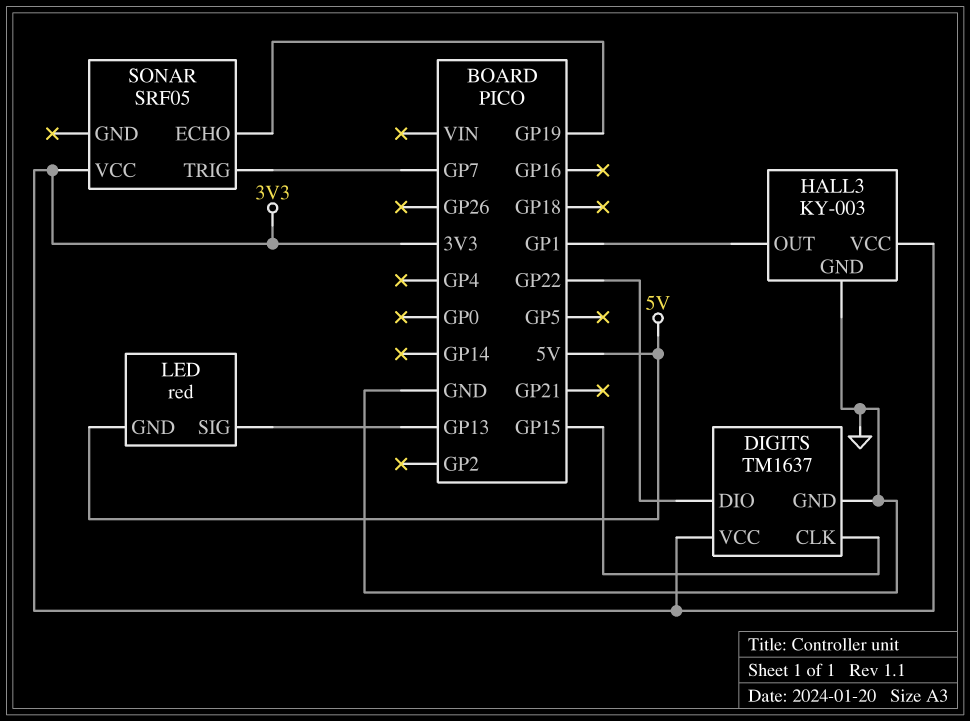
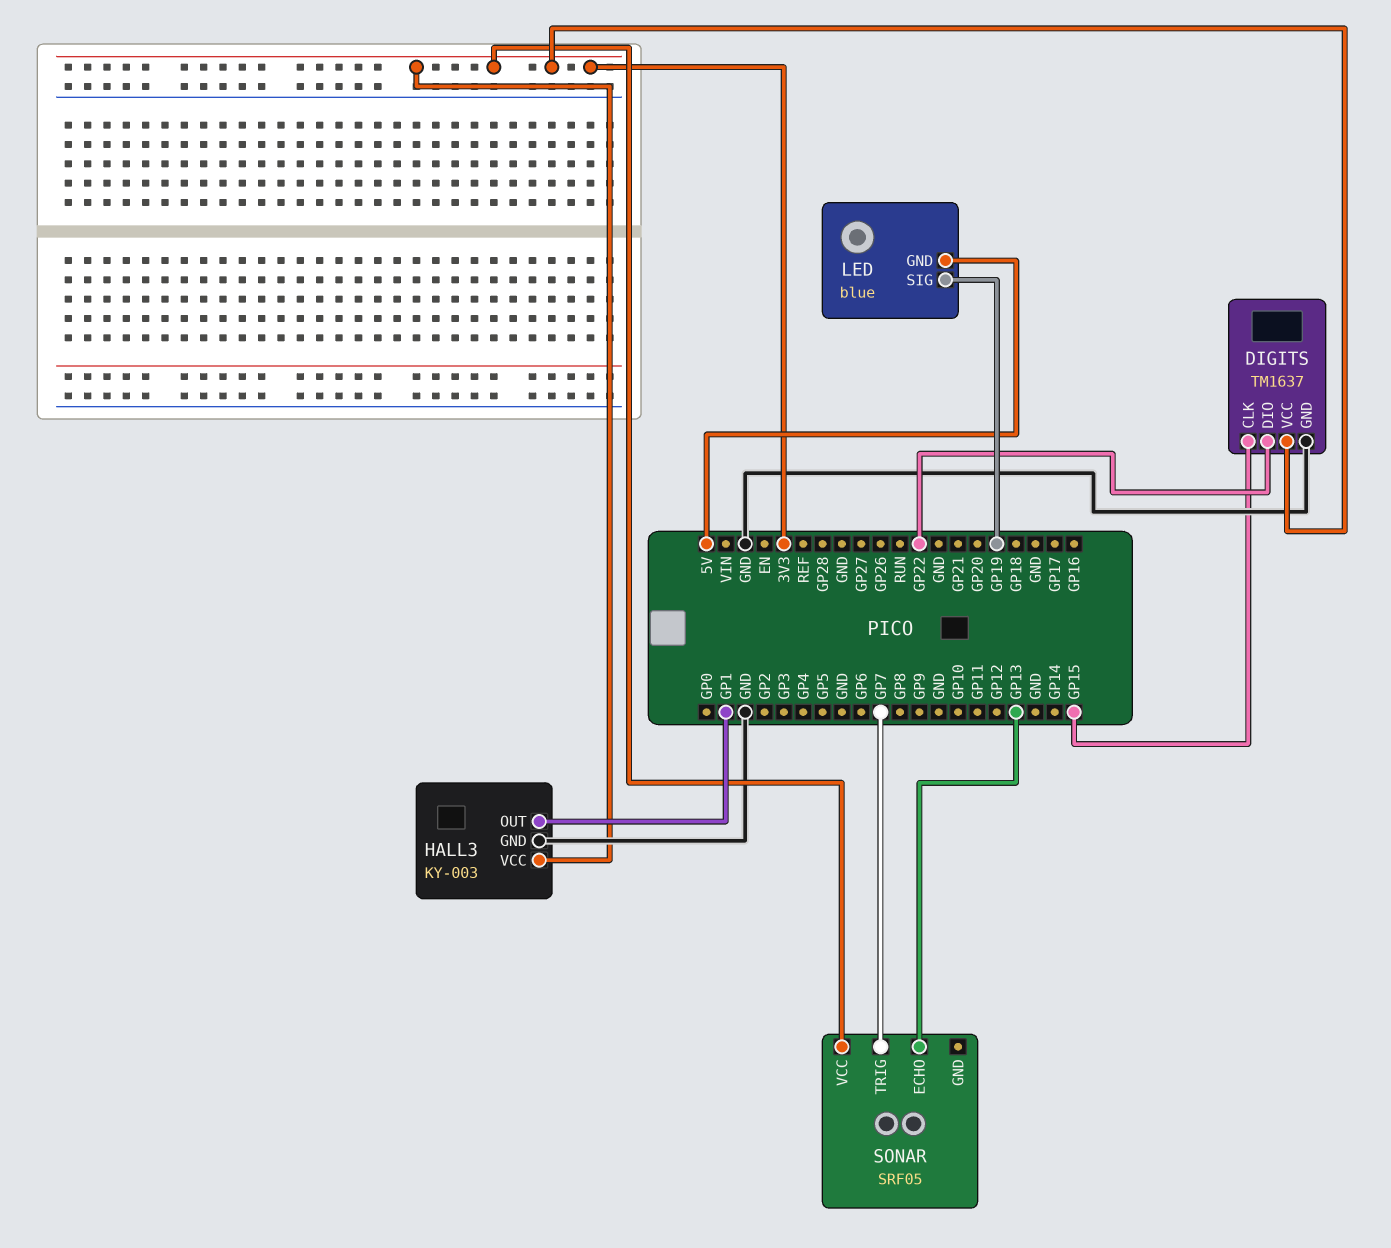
LED: red -> blue
LED pin SIG: GP13 -> GP19
SONAR pin ECHO: GP19 -> GP13

